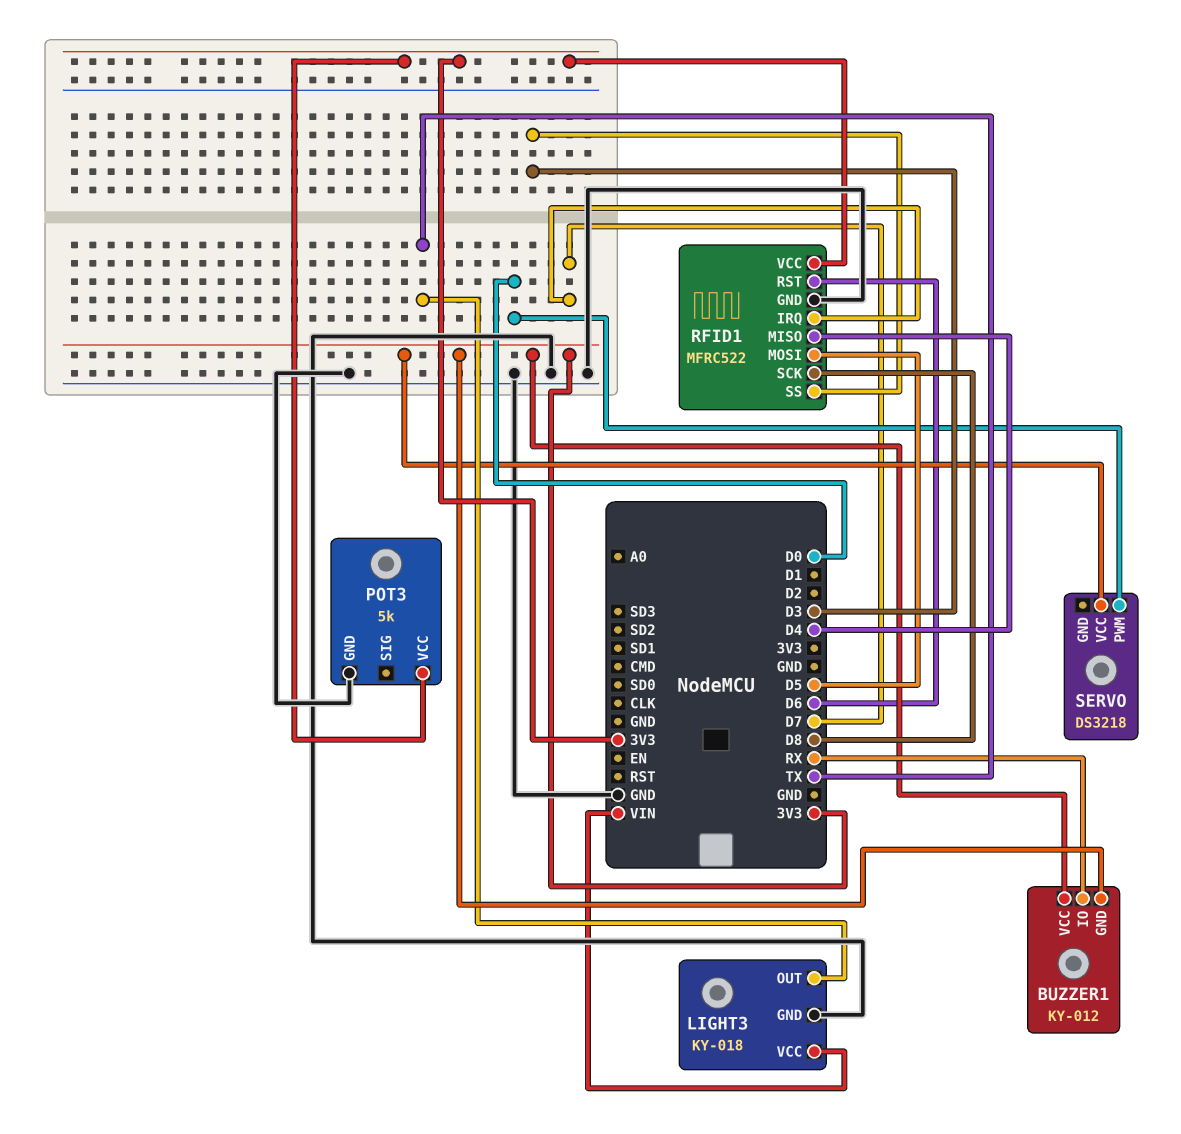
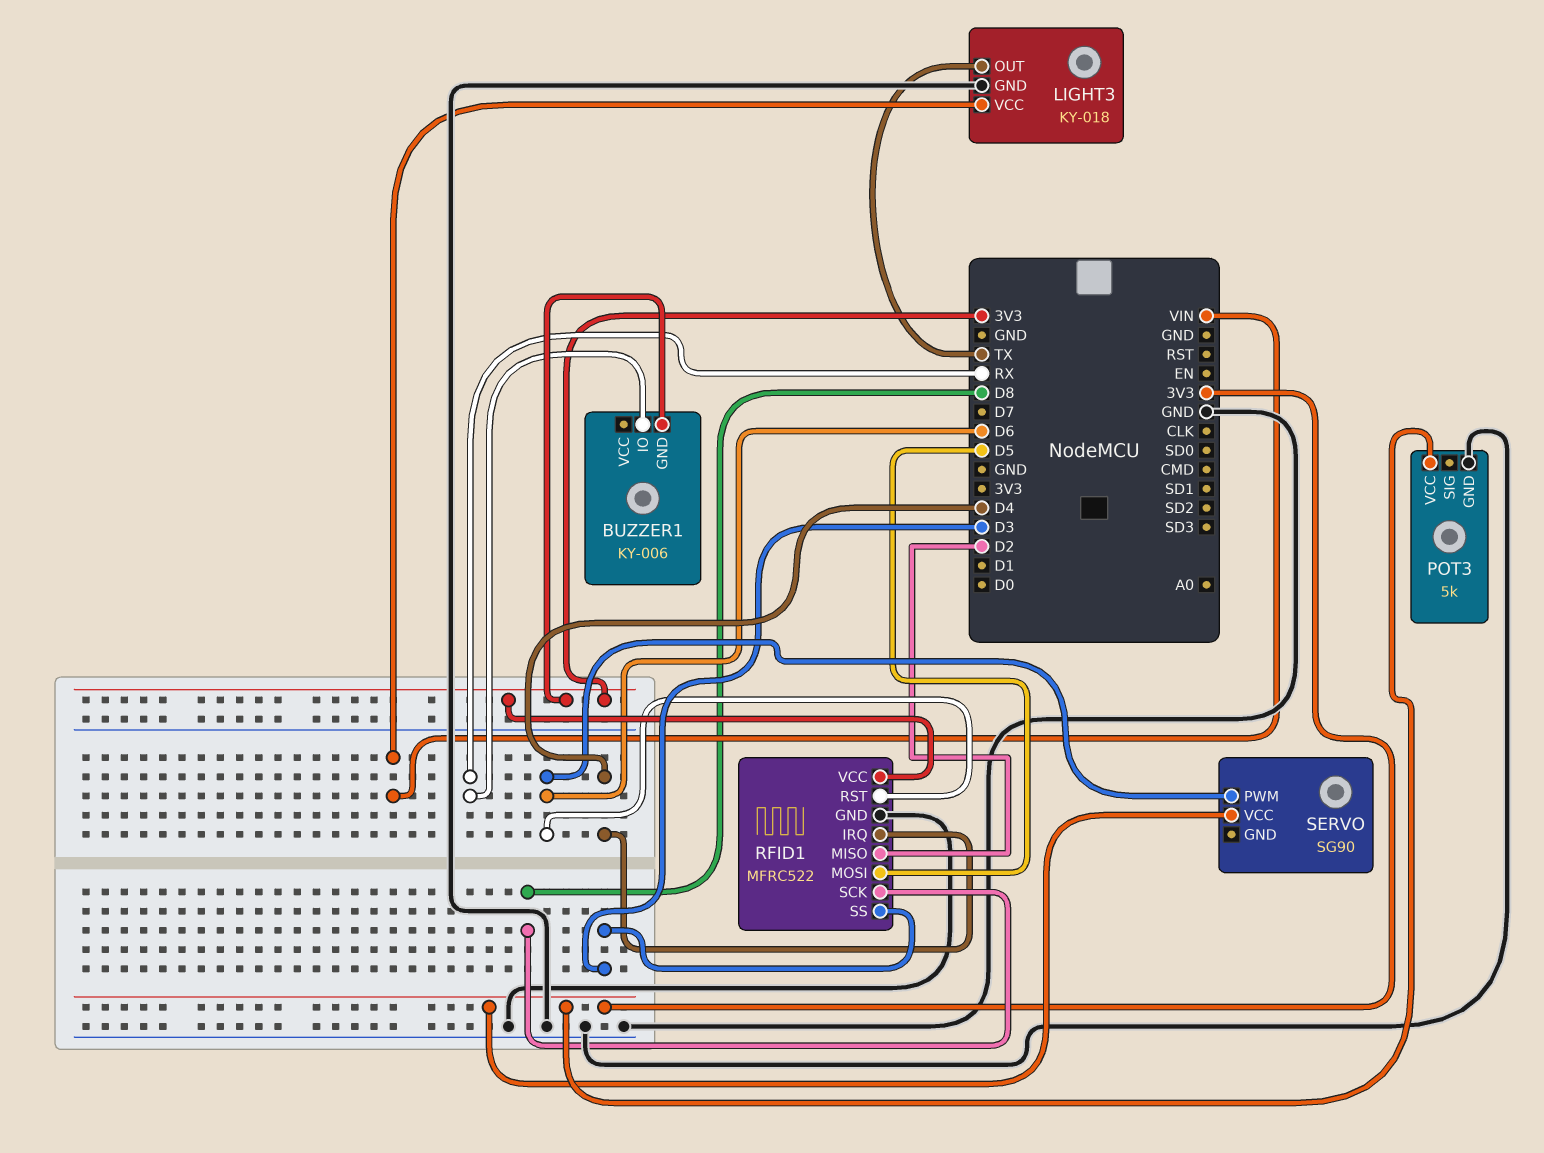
BUZZER1: KY-012 -> KY-006
BUZZER1 pin VCC: 3V3 -> none
RFID1 pin IRQ: D7 -> D4
RFID1 pin MISO: D4 -> D2
SERVO: DS3218 -> SG90
SERVO pin PWM: D0 -> D6

